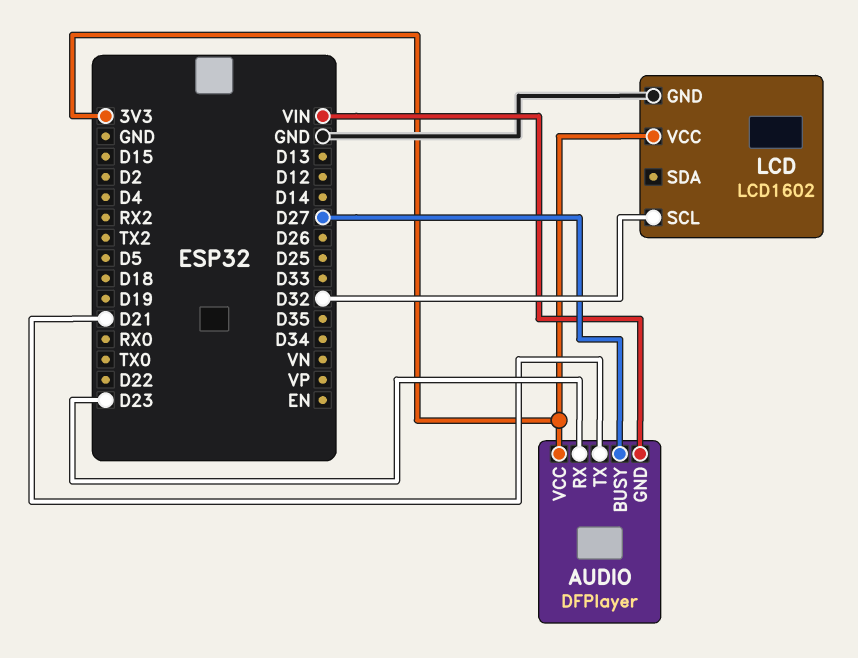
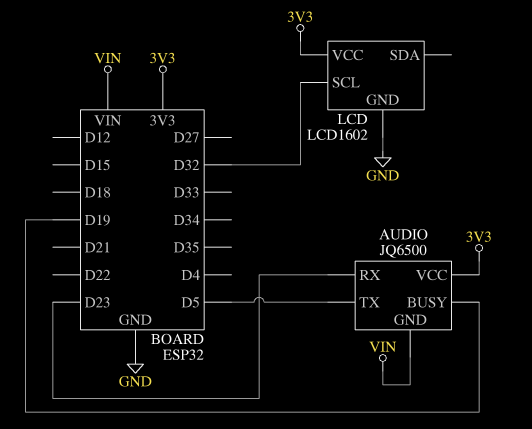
AUDIO: DFPlayer -> JQ6500
AUDIO pin BUSY: D27 -> D19
AUDIO pin TX: D21 -> D5

